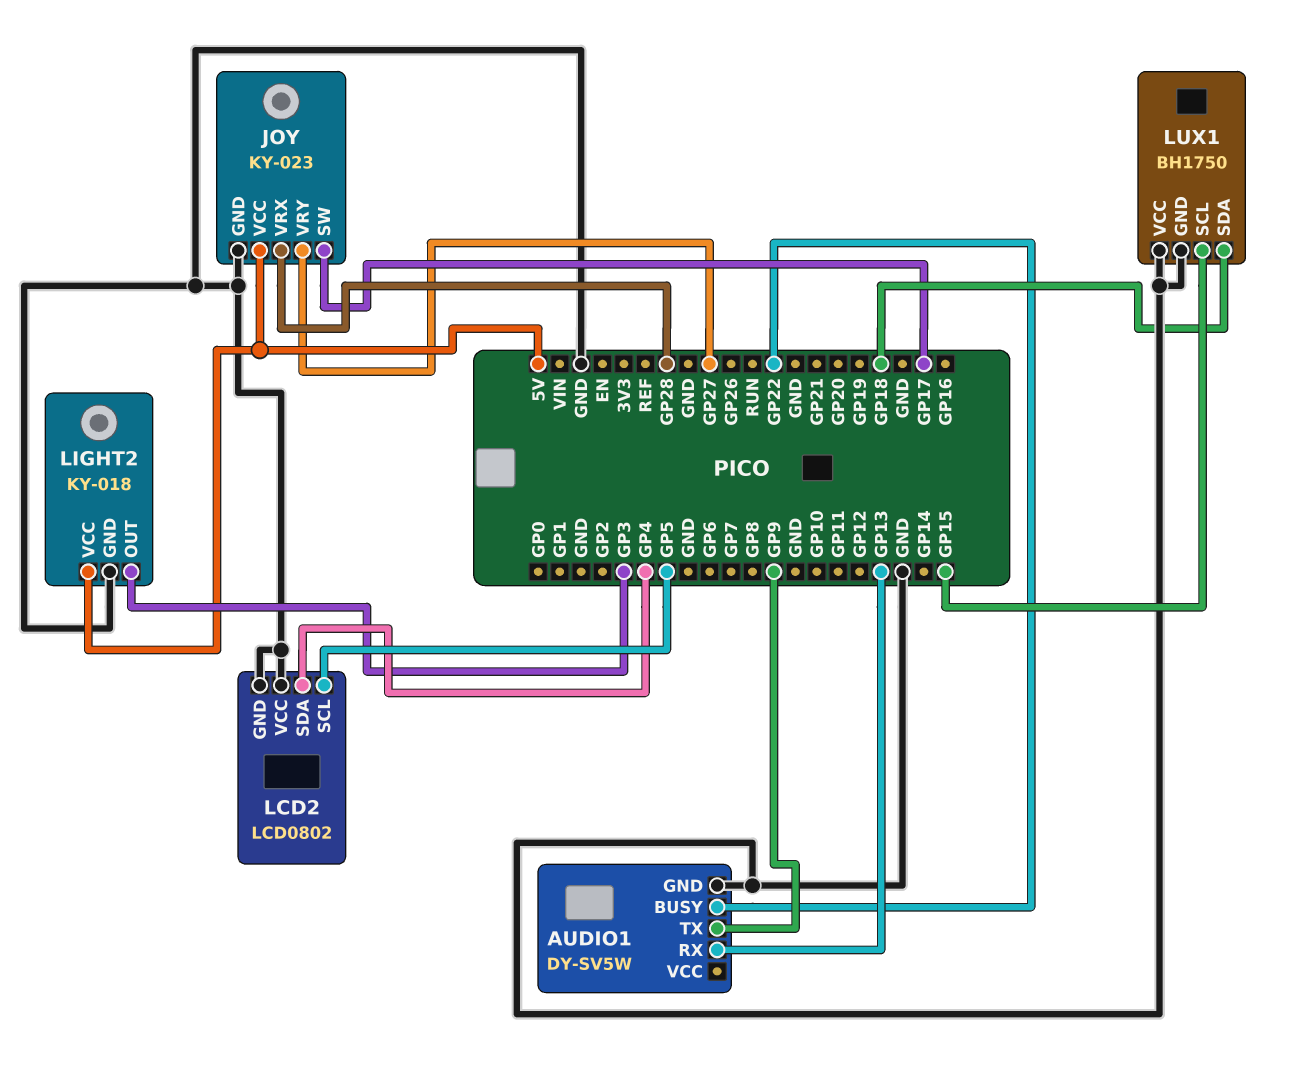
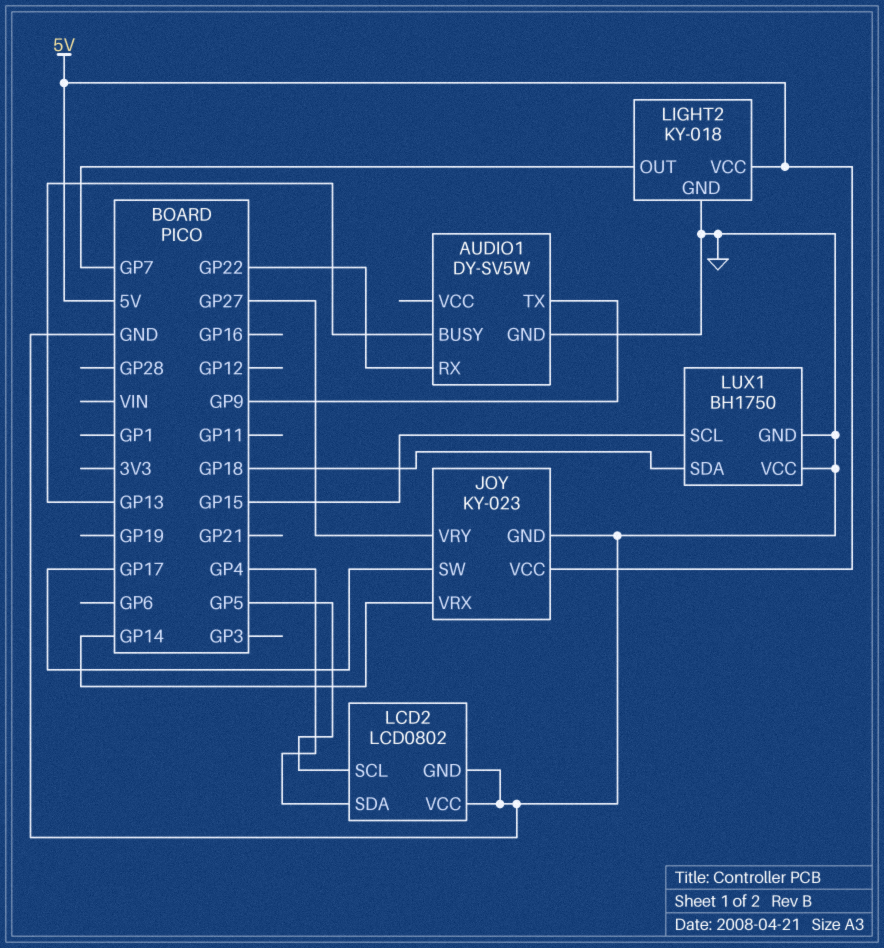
AUDIO1 pin BUSY: GP22 -> GP13
AUDIO1 pin RX: GP13 -> GP22
JOY pin VRX: GP28 -> GP14
LIGHT2 pin OUT: GP3 -> GP7

